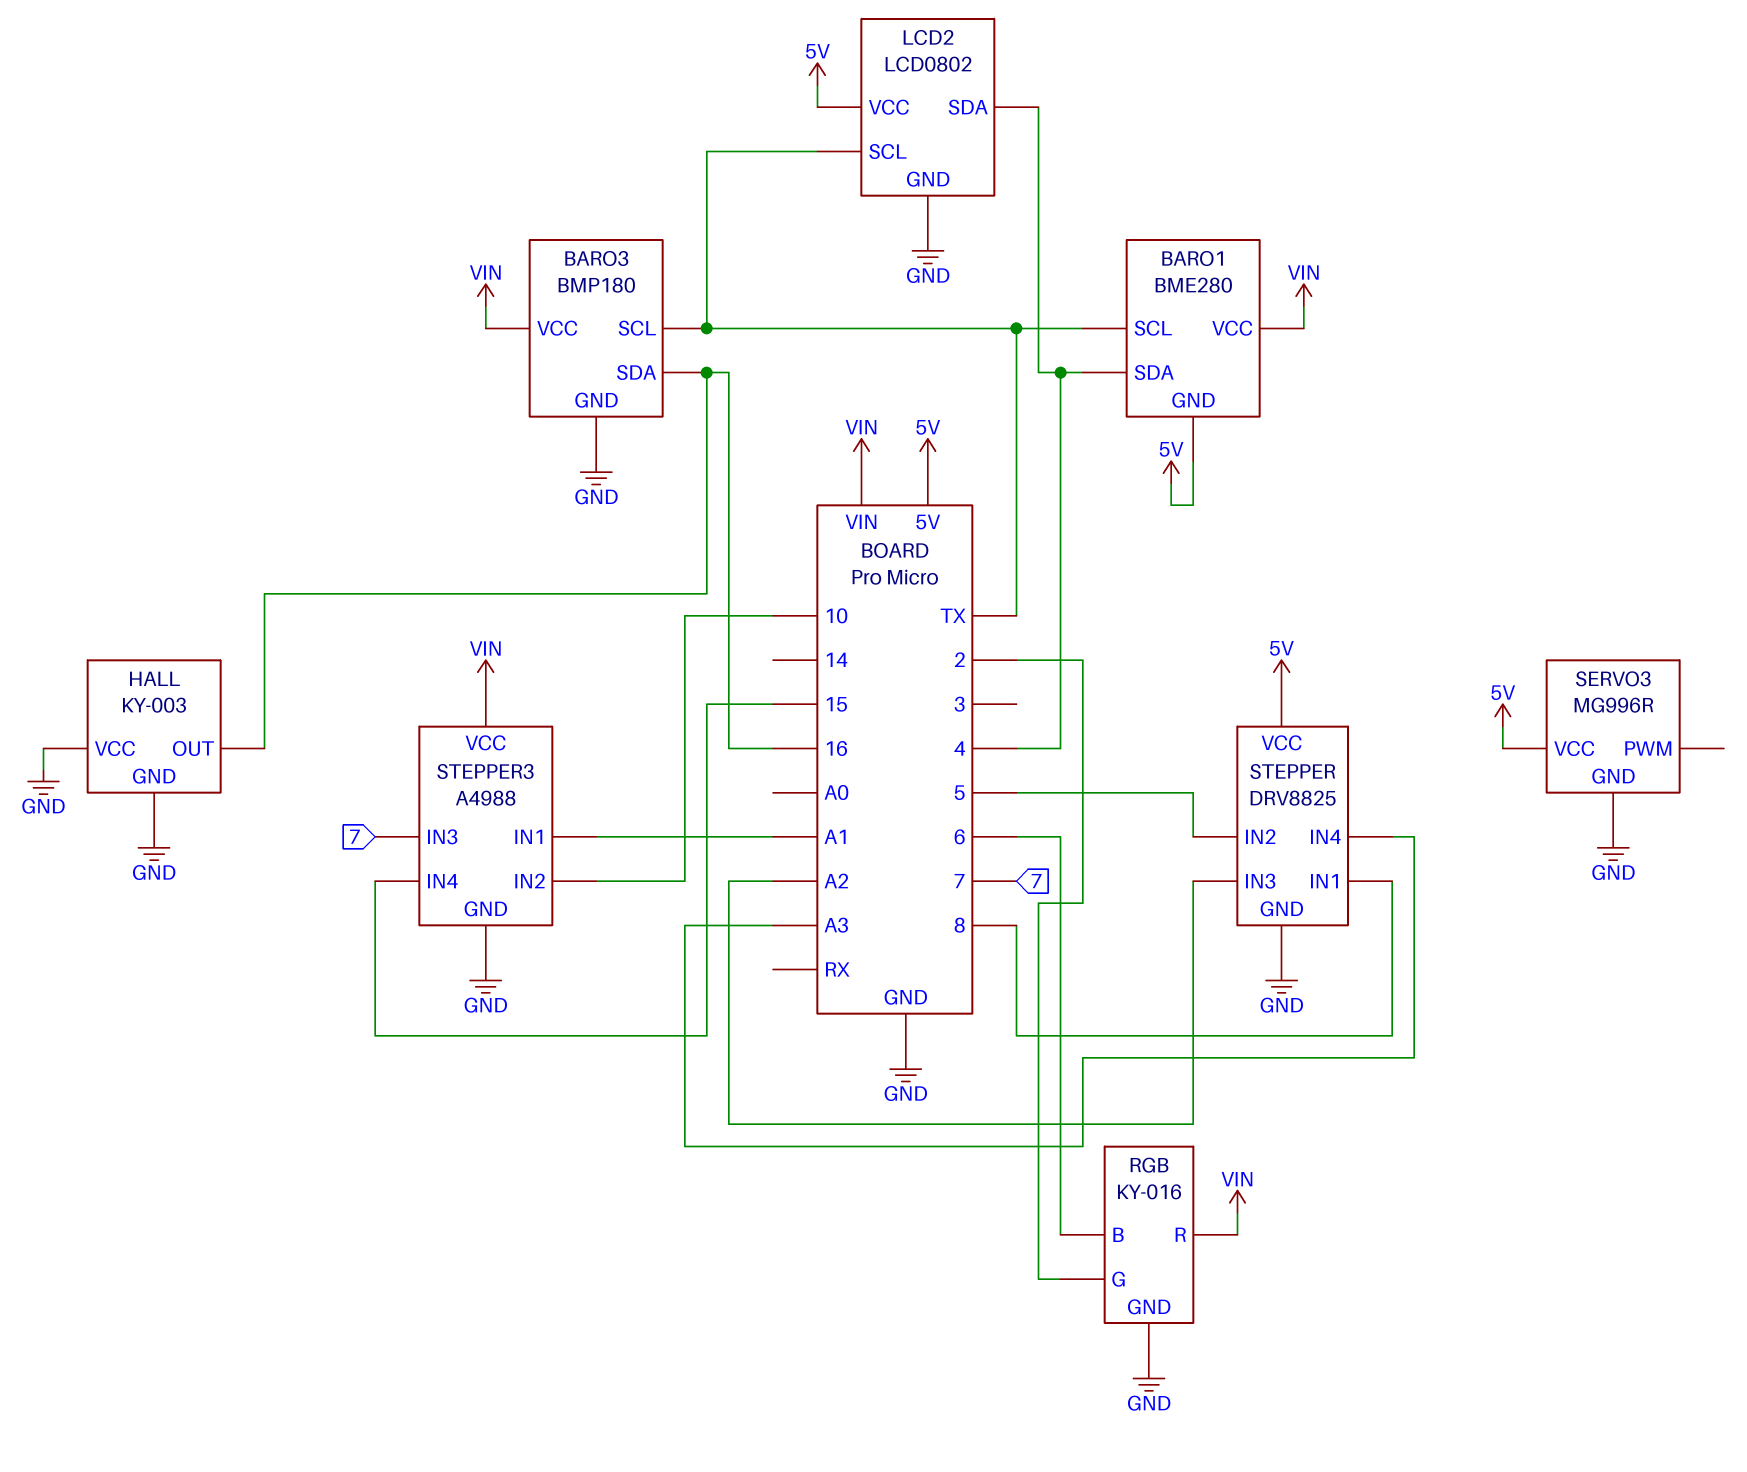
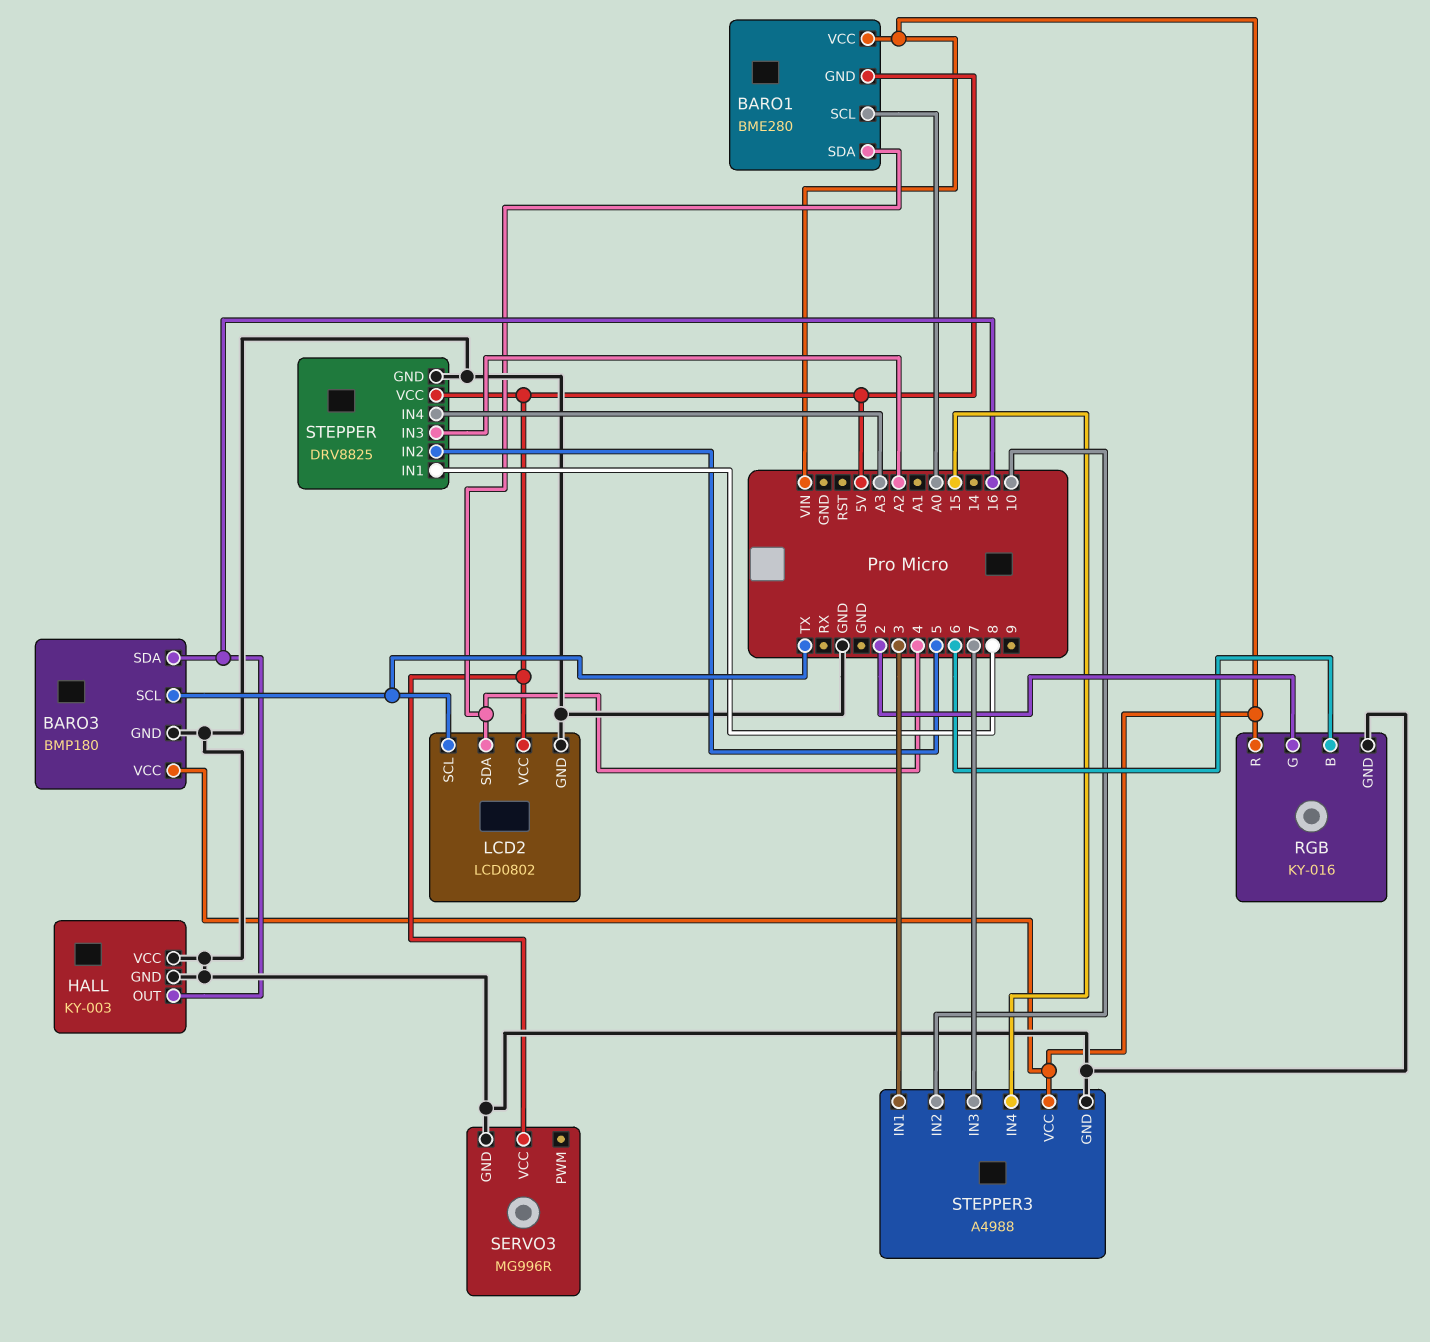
BARO1 pin SCL: TX -> A0
STEPPER3 pin IN1: A1 -> 3

